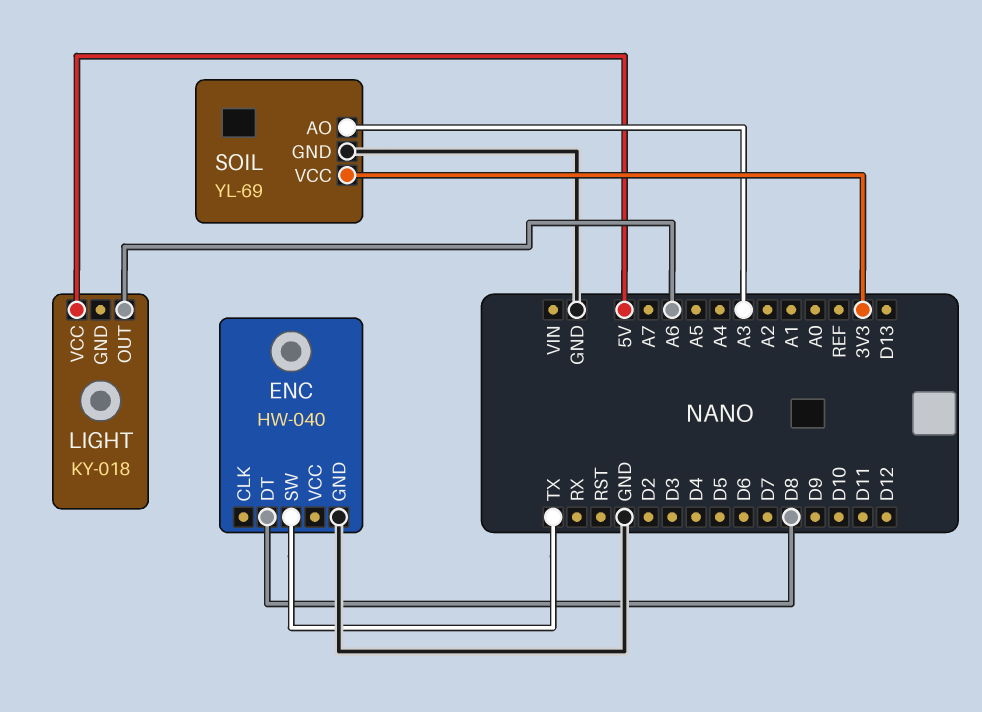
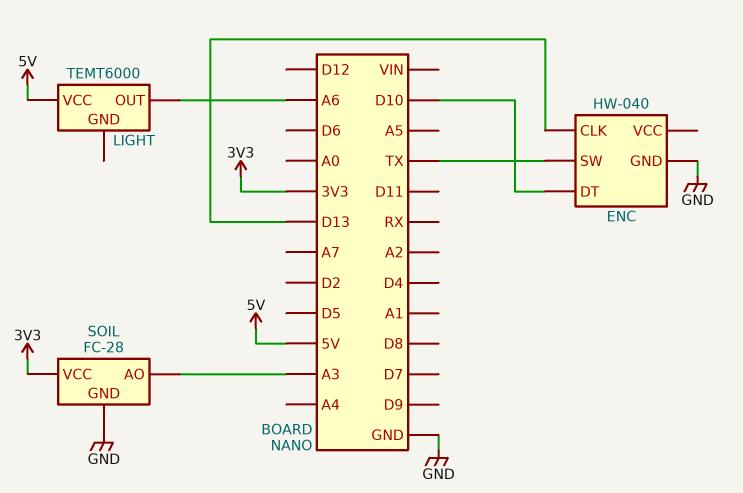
ENC pin CLK: none -> D13
ENC pin DT: D8 -> D10
LIGHT: KY-018 -> TEMT6000
SOIL: YL-69 -> FC-28

